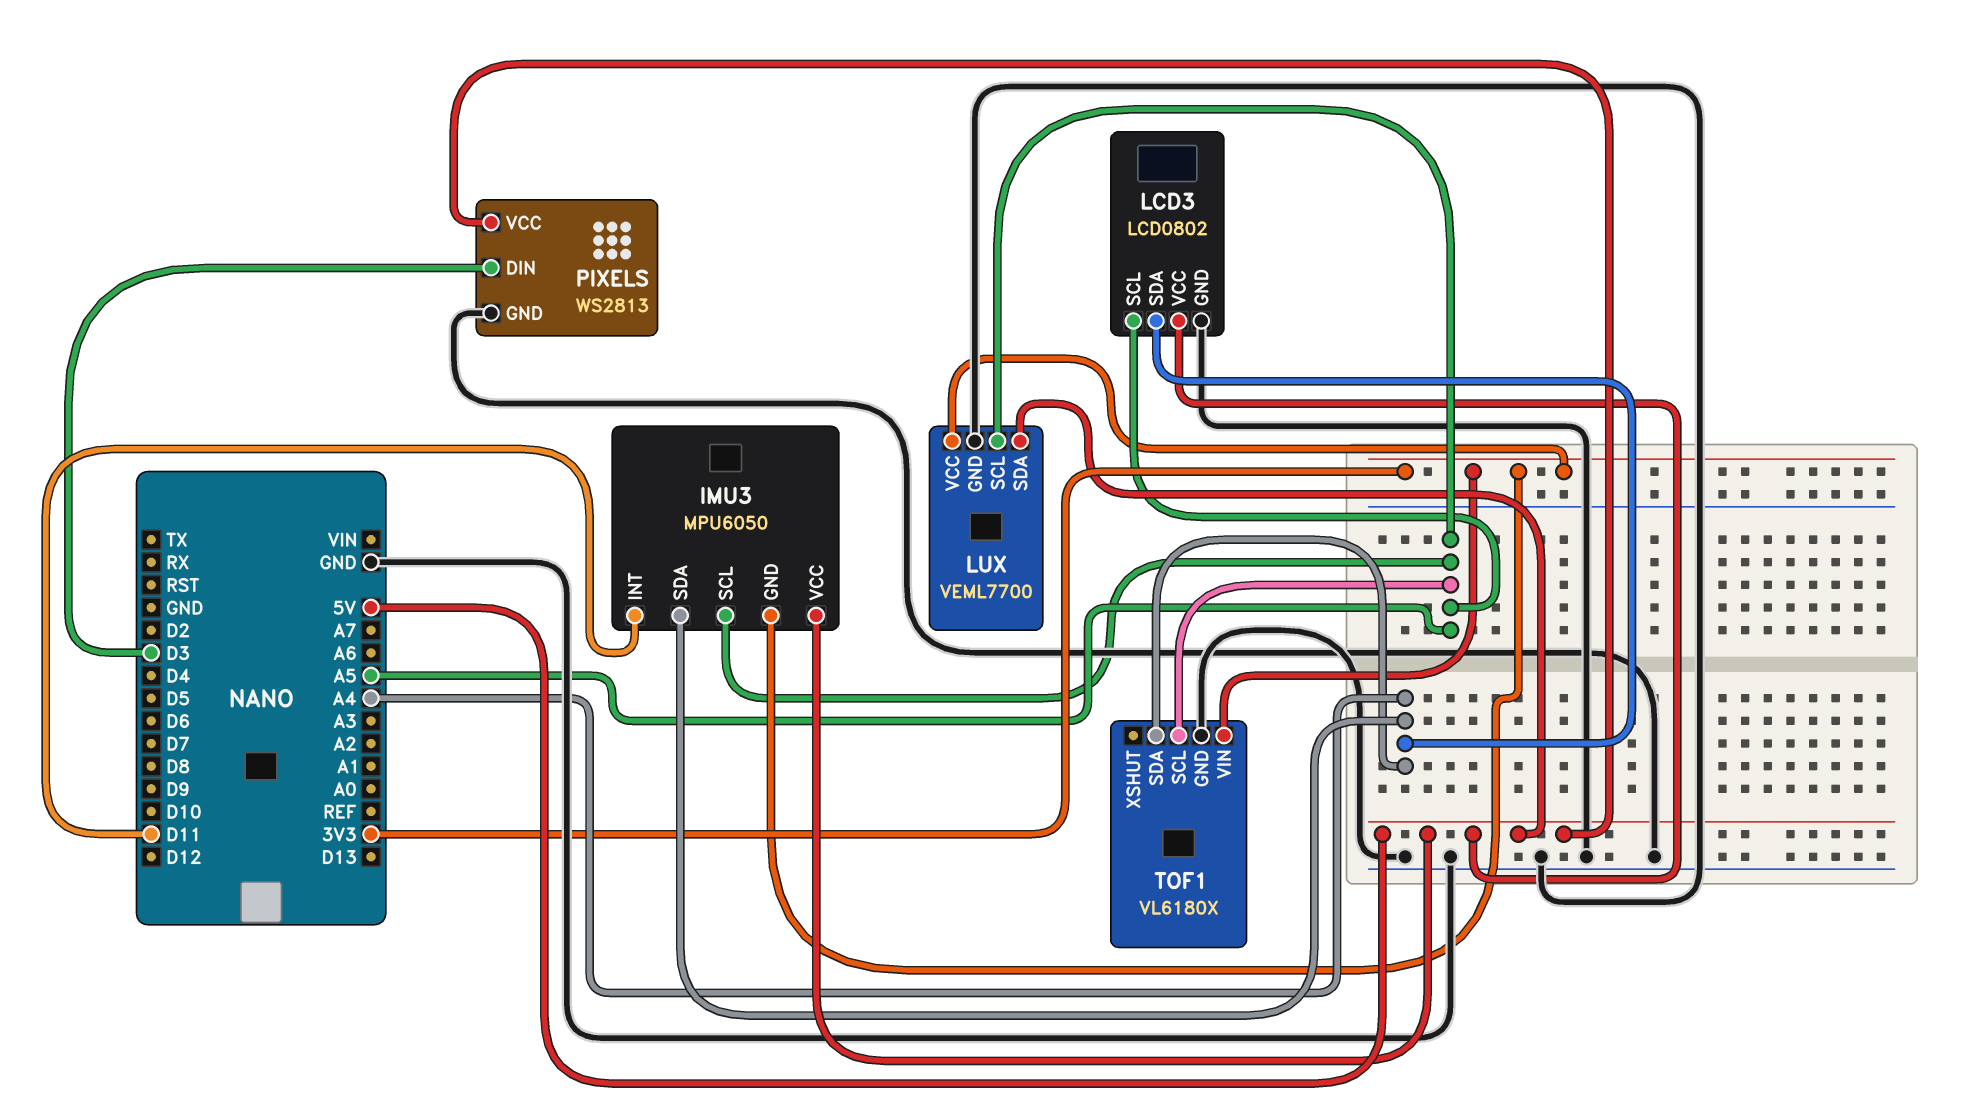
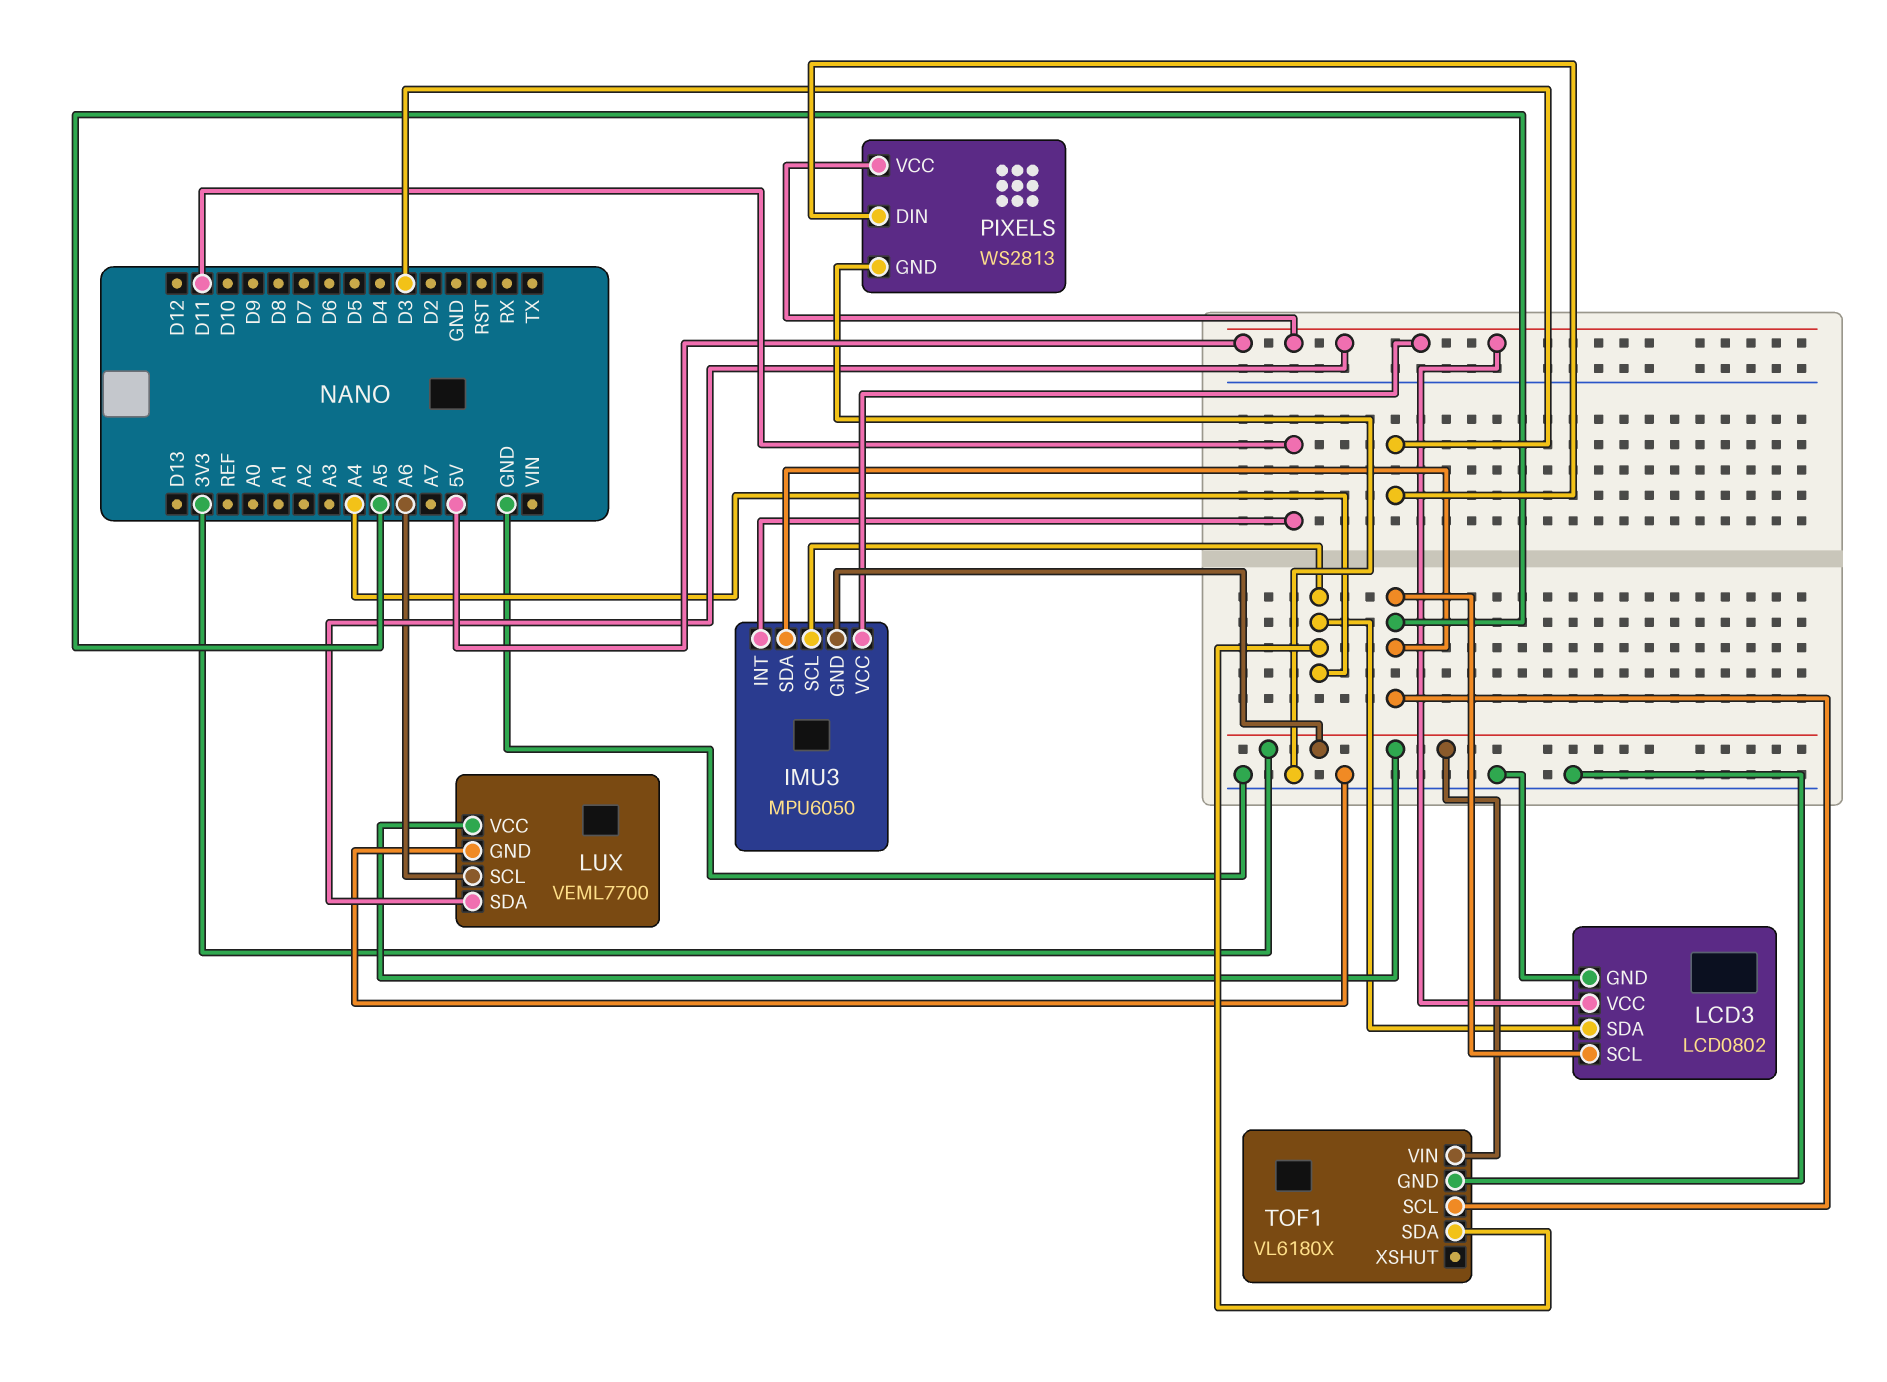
IMU3 pin SCL: A5 -> A4
IMU3 pin SDA: A4 -> A5
LUX pin SCL: A5 -> A6

